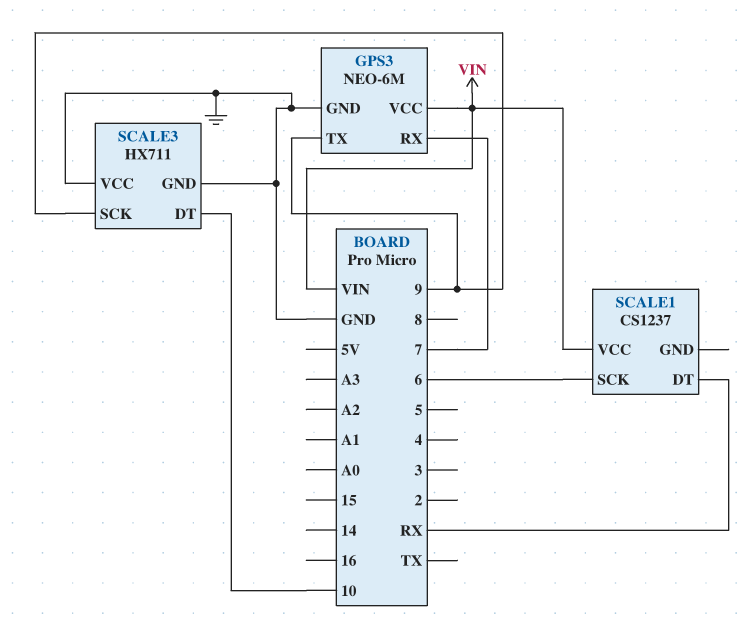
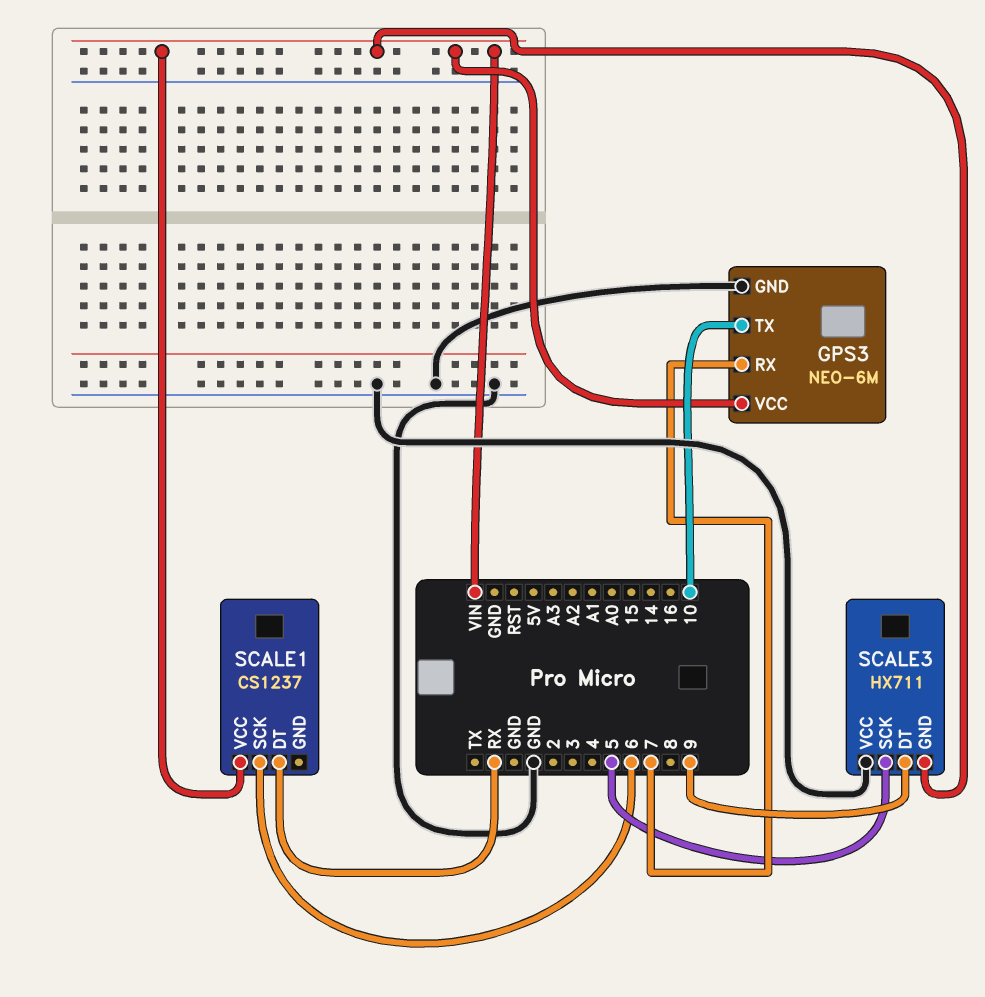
GPS3 pin TX: 9 -> 10
SCALE3 pin DT: 10 -> 9
SCALE3 pin GND: GND -> VIN
SCALE3 pin SCK: 9 -> 5

